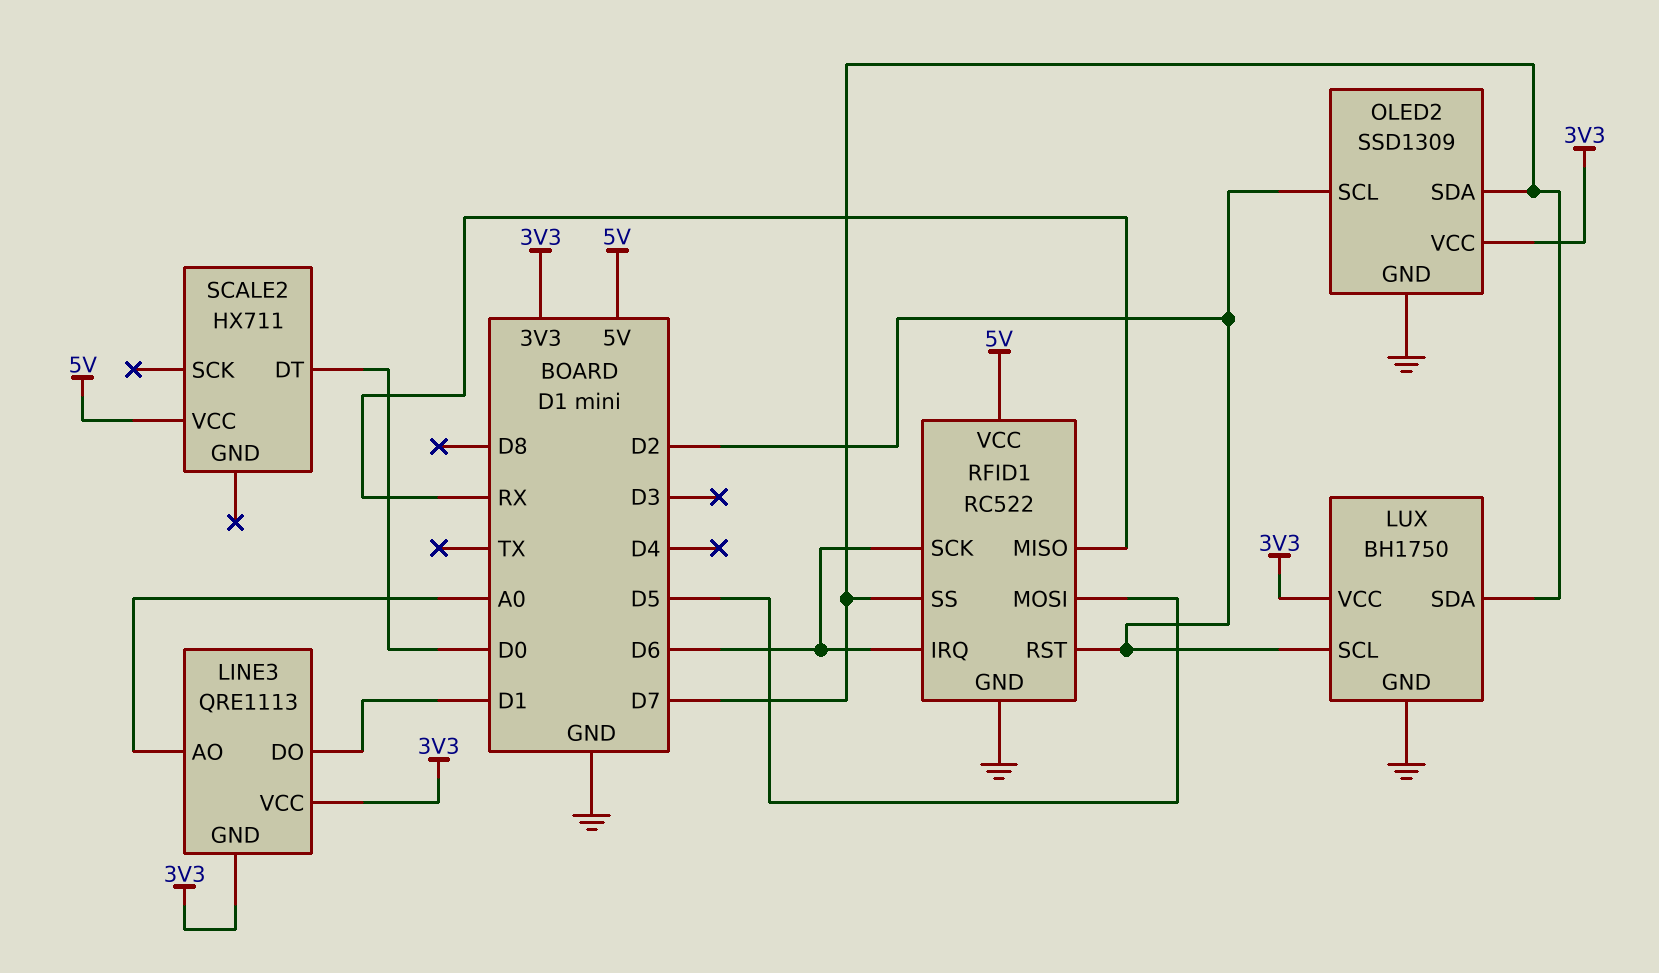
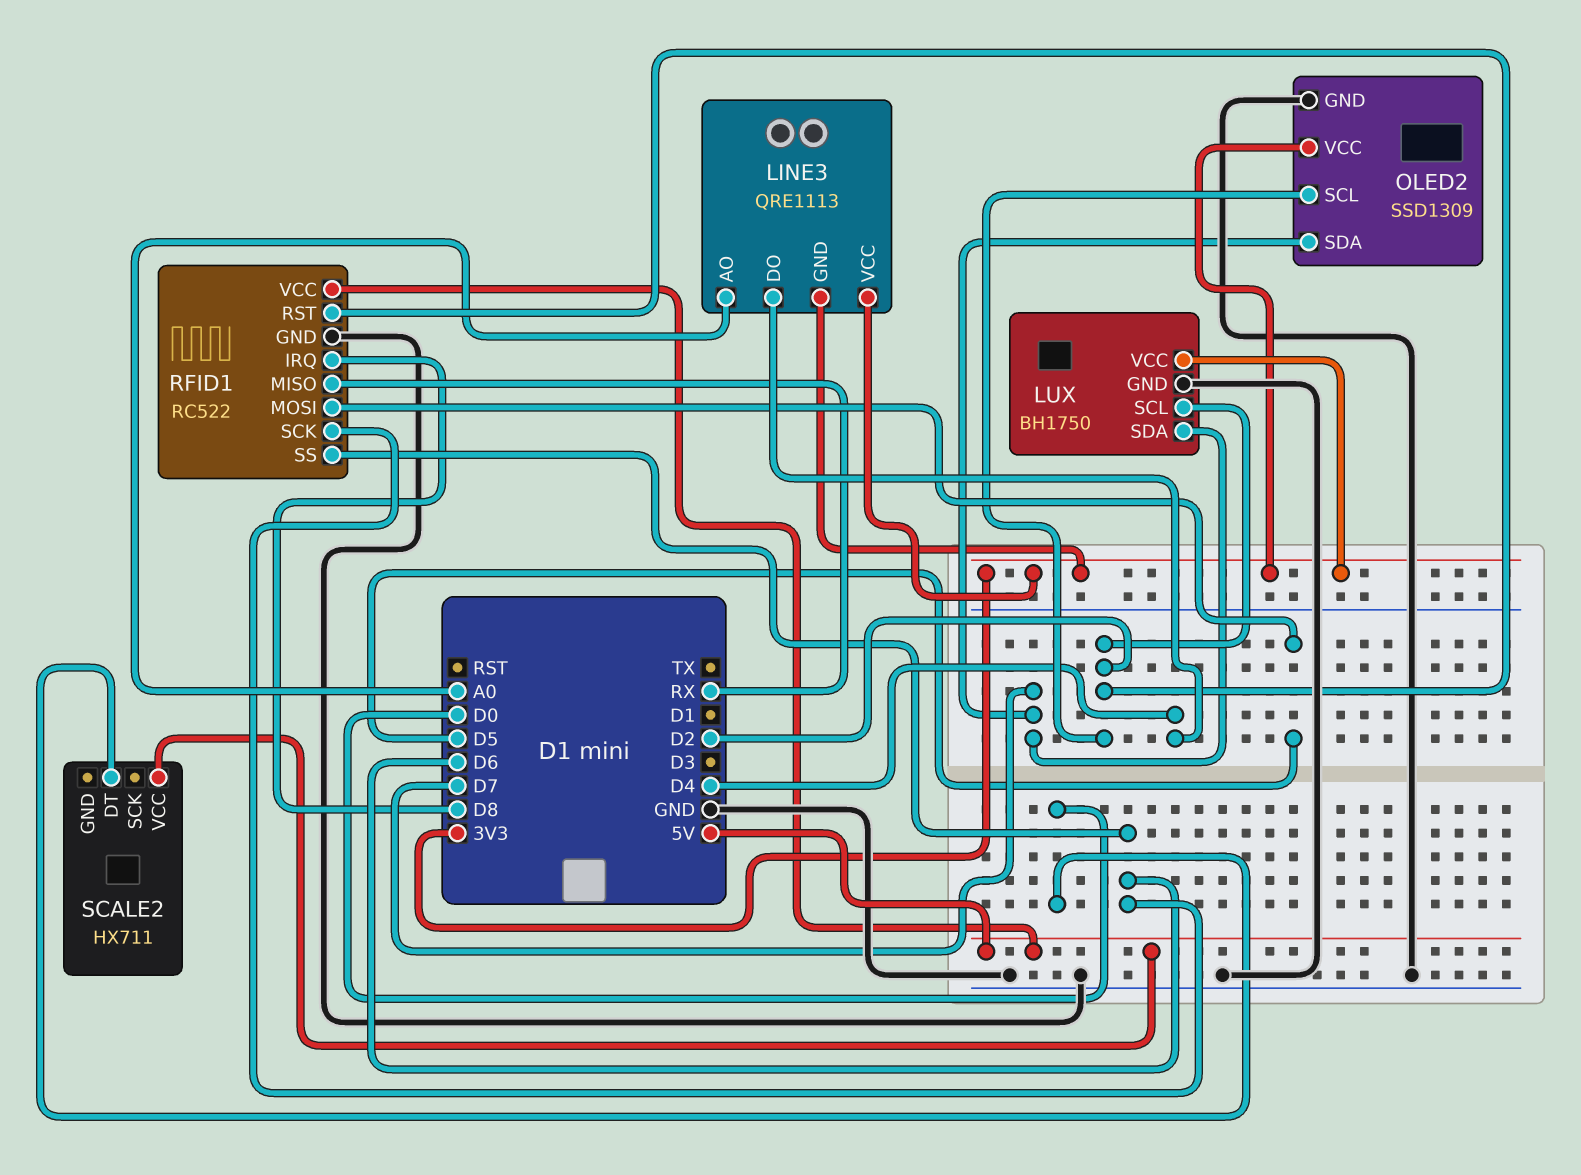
LINE3 pin DO: D1 -> D4
RFID1 pin IRQ: D6 -> D8
RFID1 pin SS: D7 -> D6

